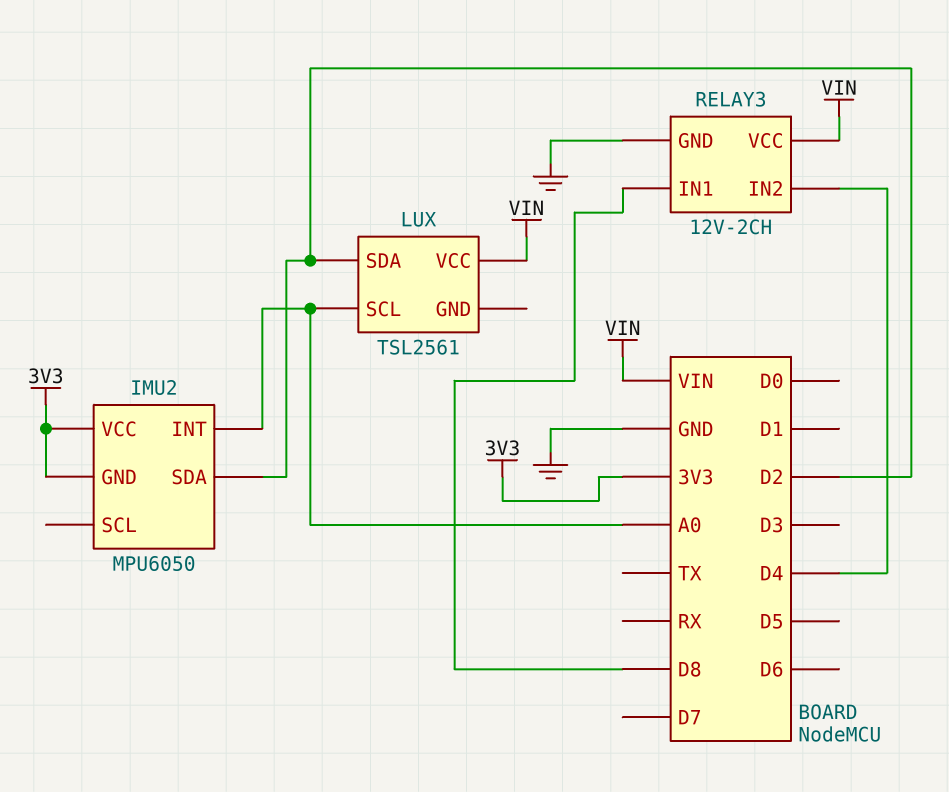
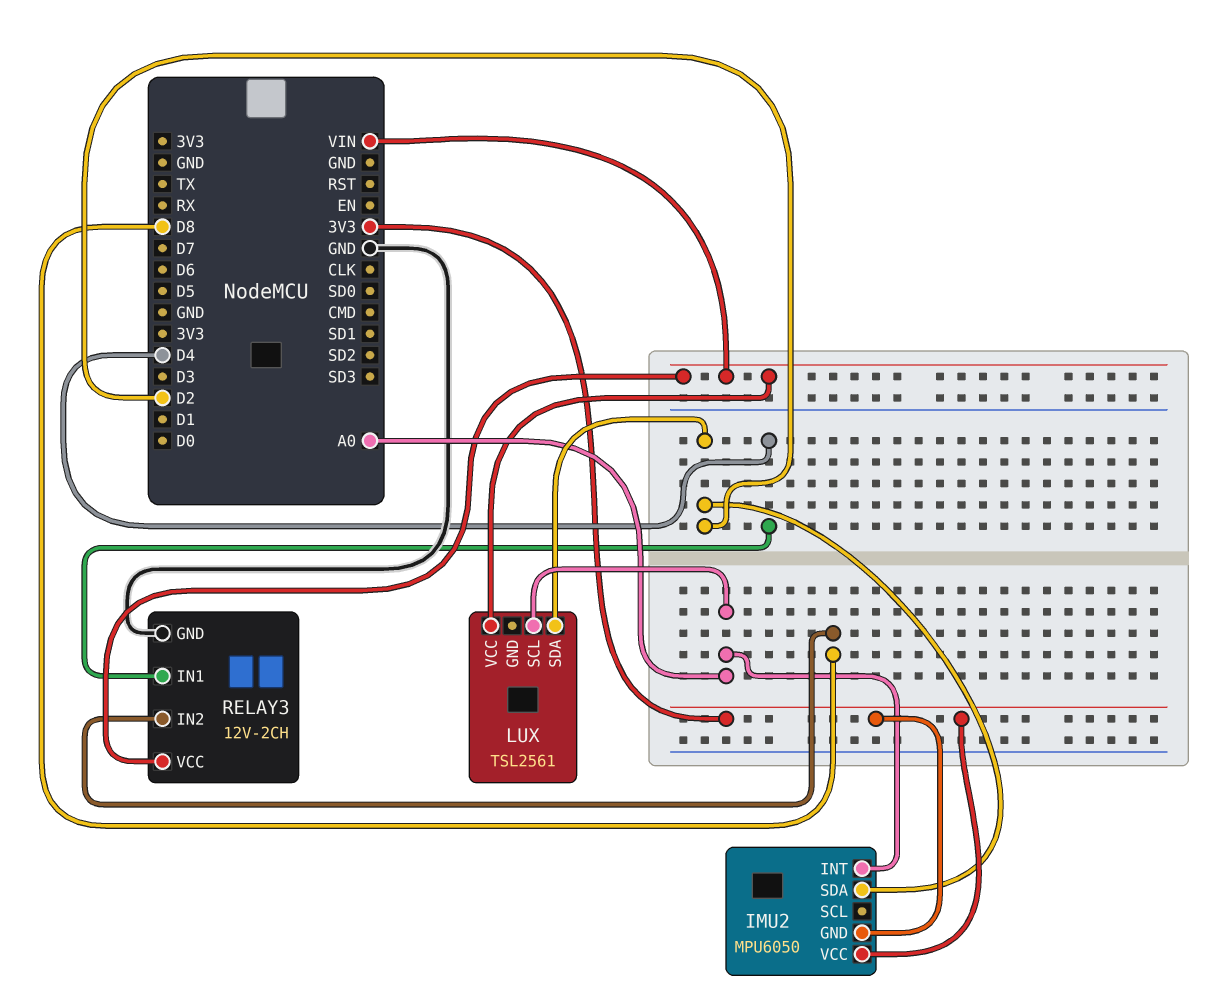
RELAY3 pin IN1: D8 -> D4
RELAY3 pin IN2: D4 -> D8

